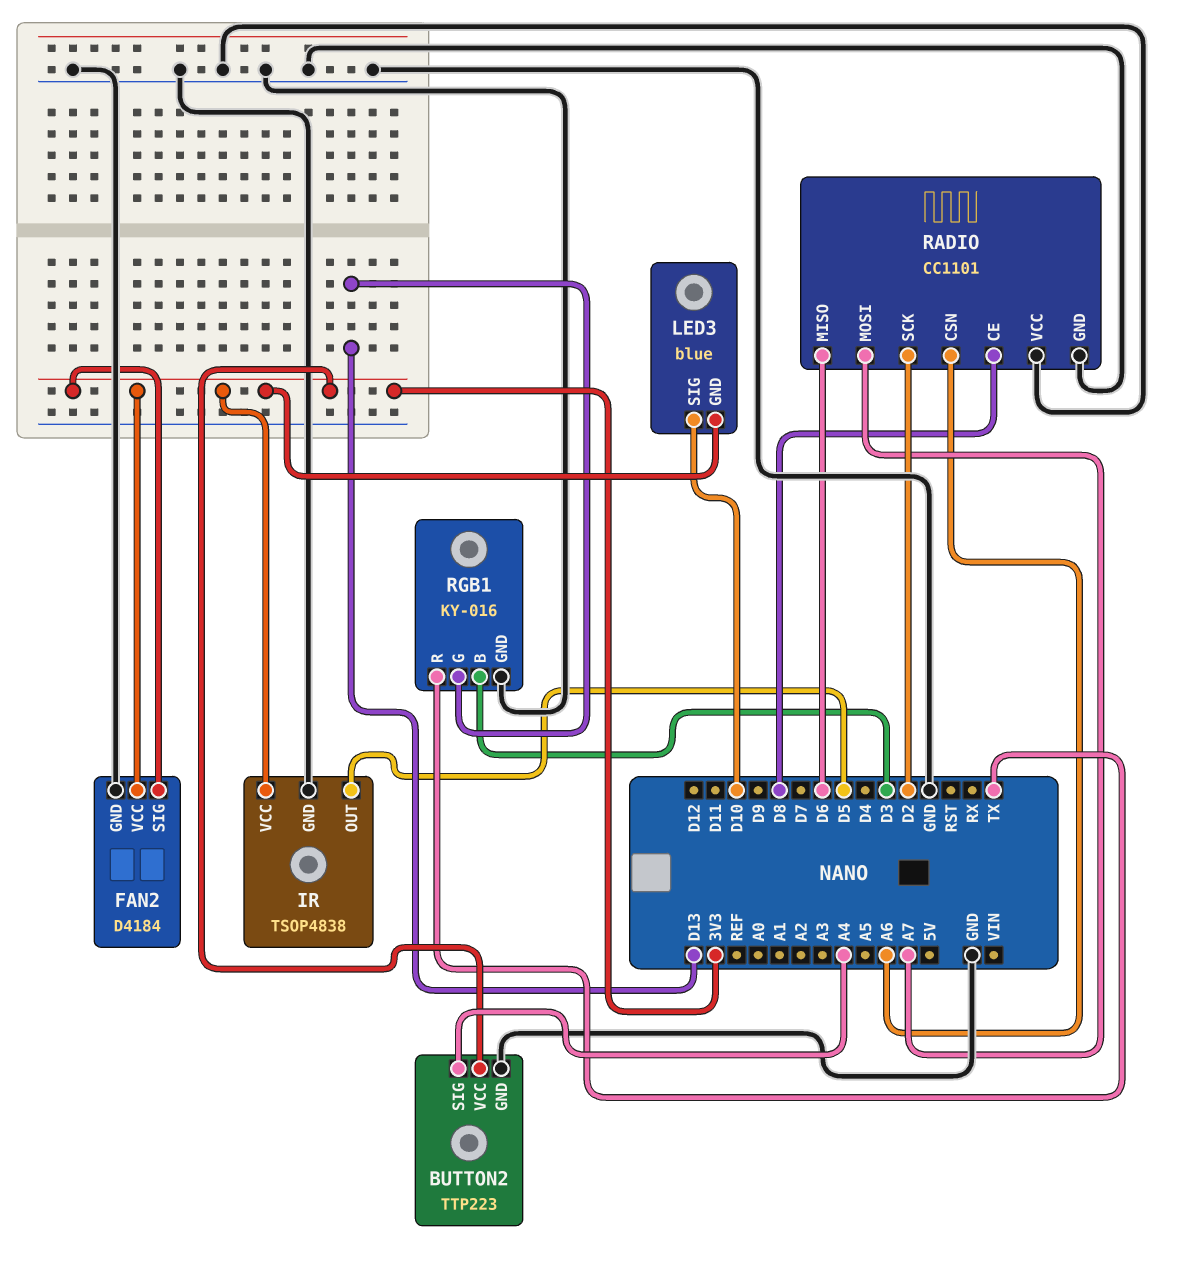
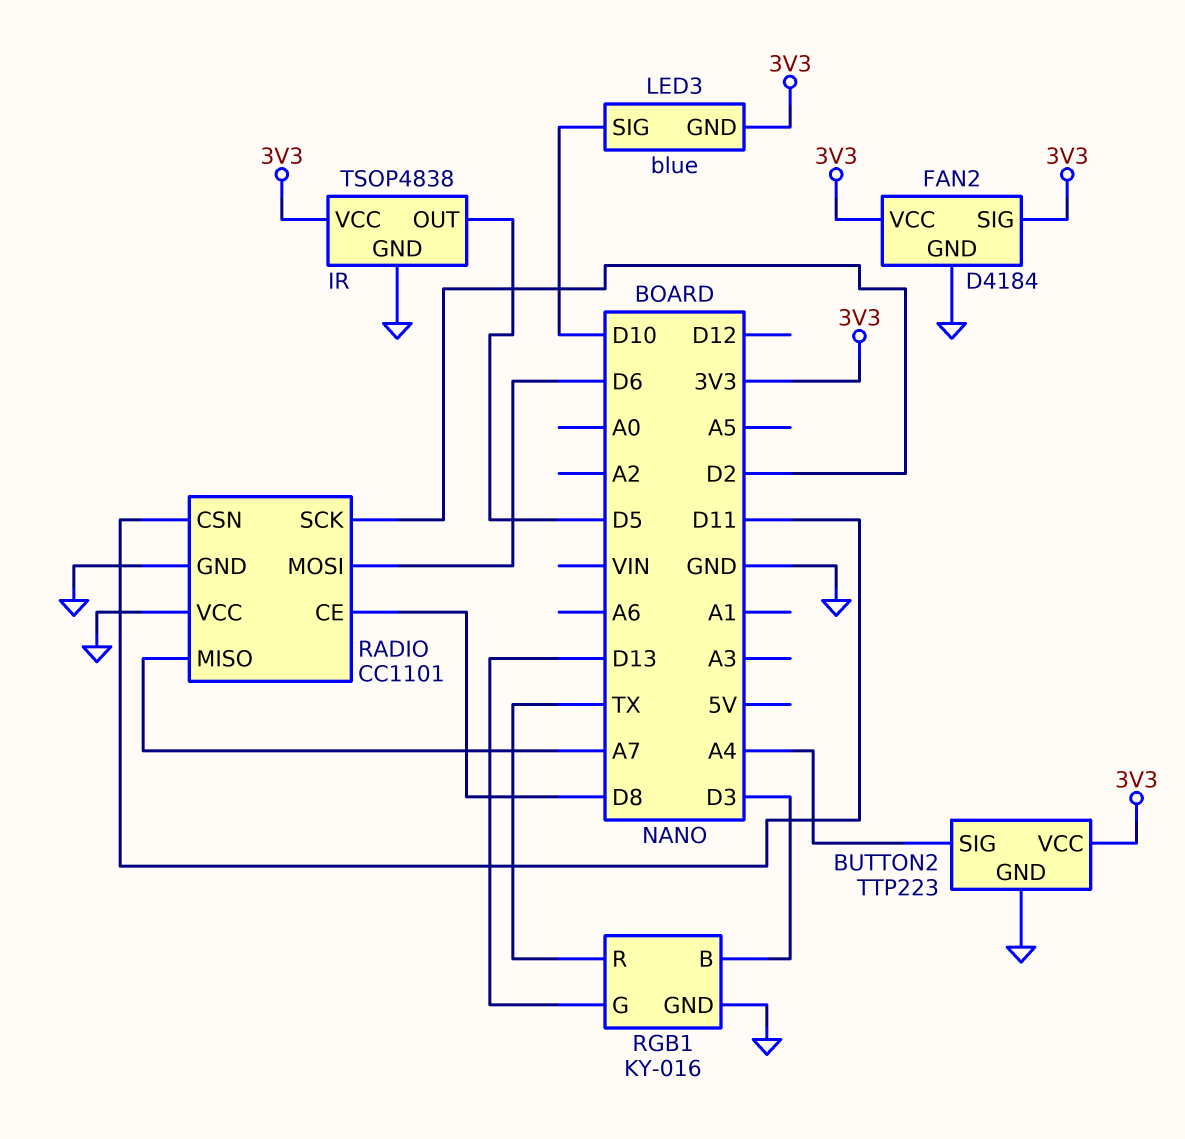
RADIO pin CSN: A6 -> D11
RADIO pin MISO: D6 -> A7
RADIO pin MOSI: A7 -> D6

